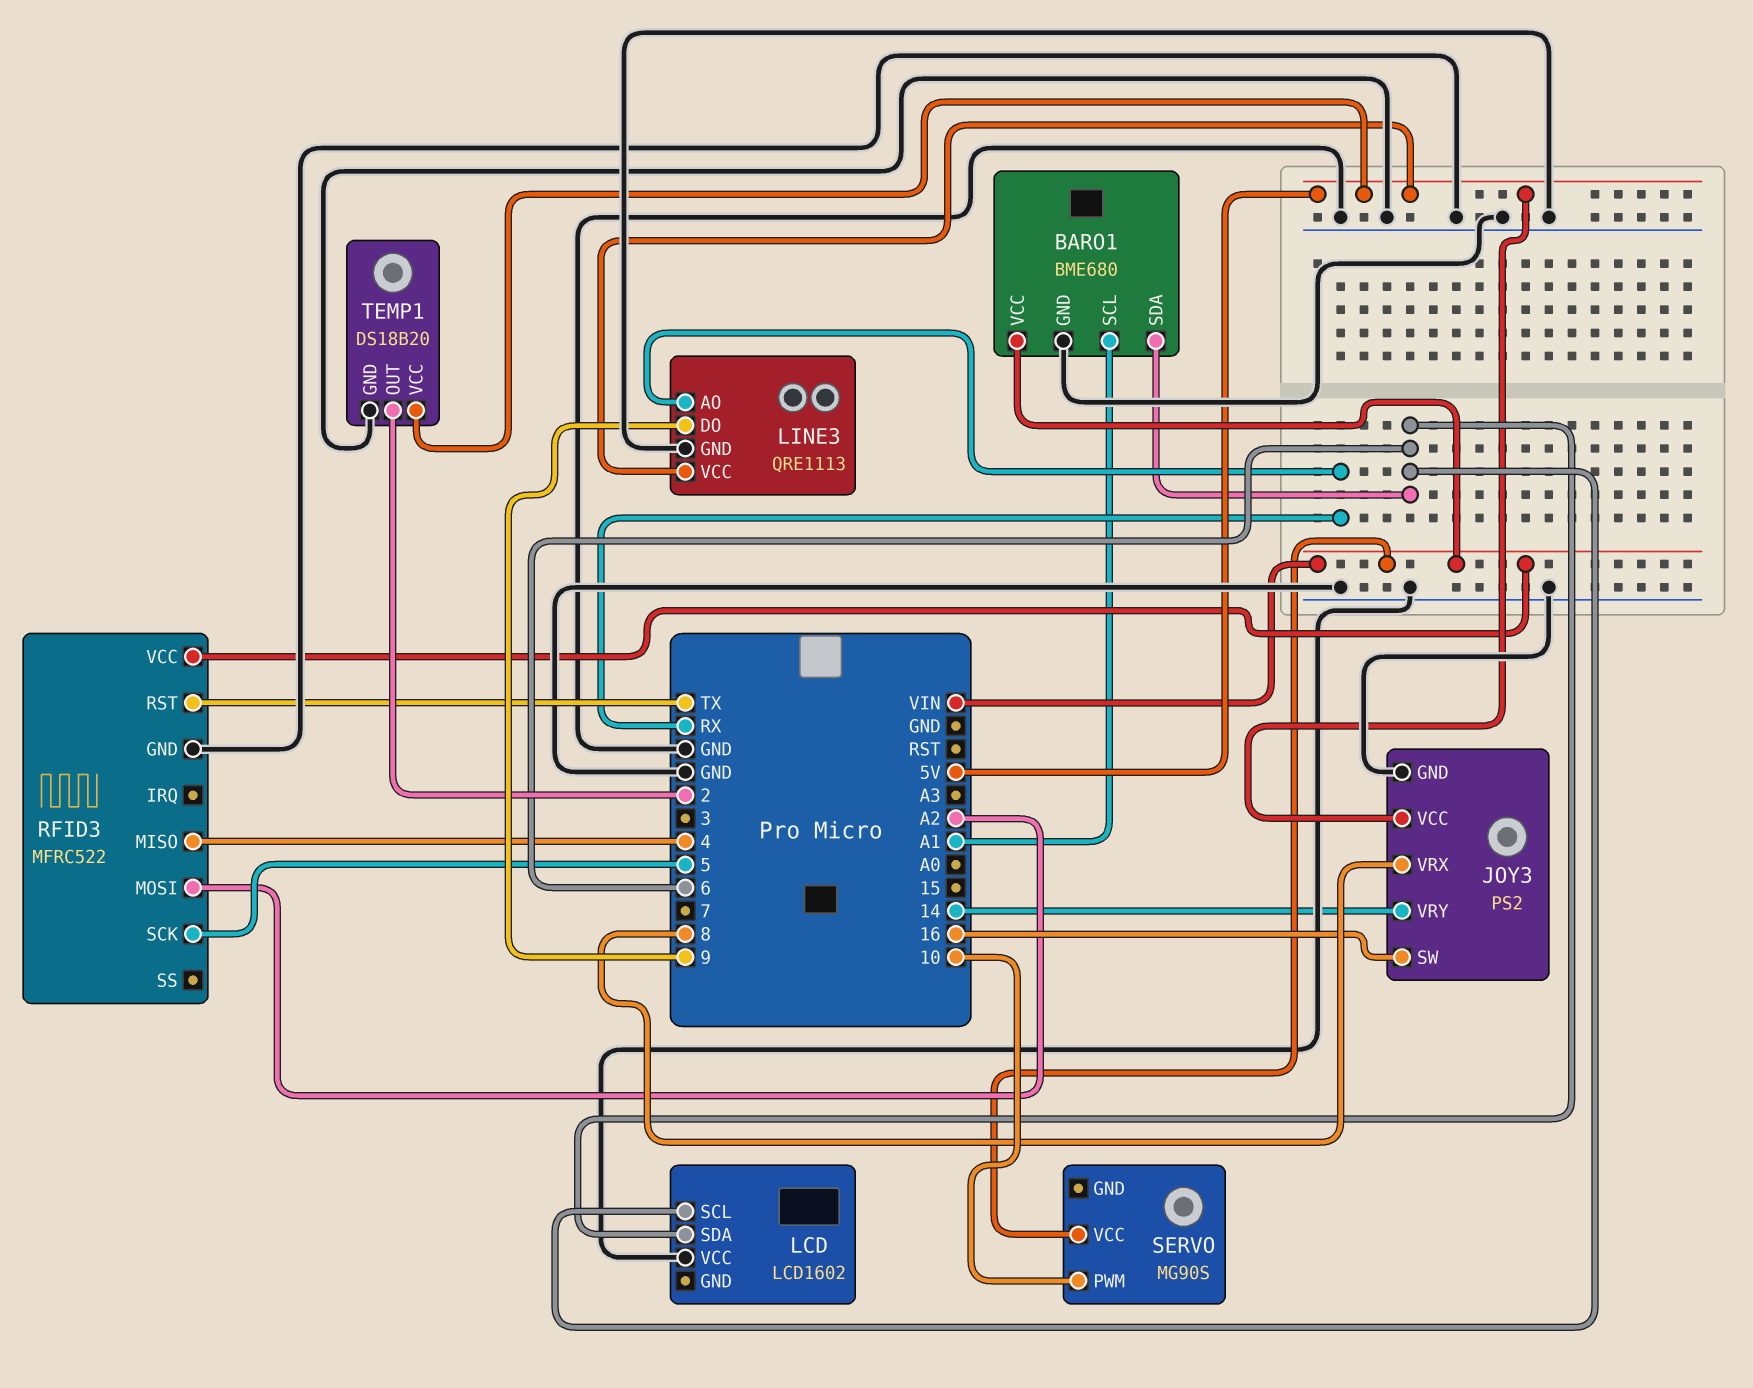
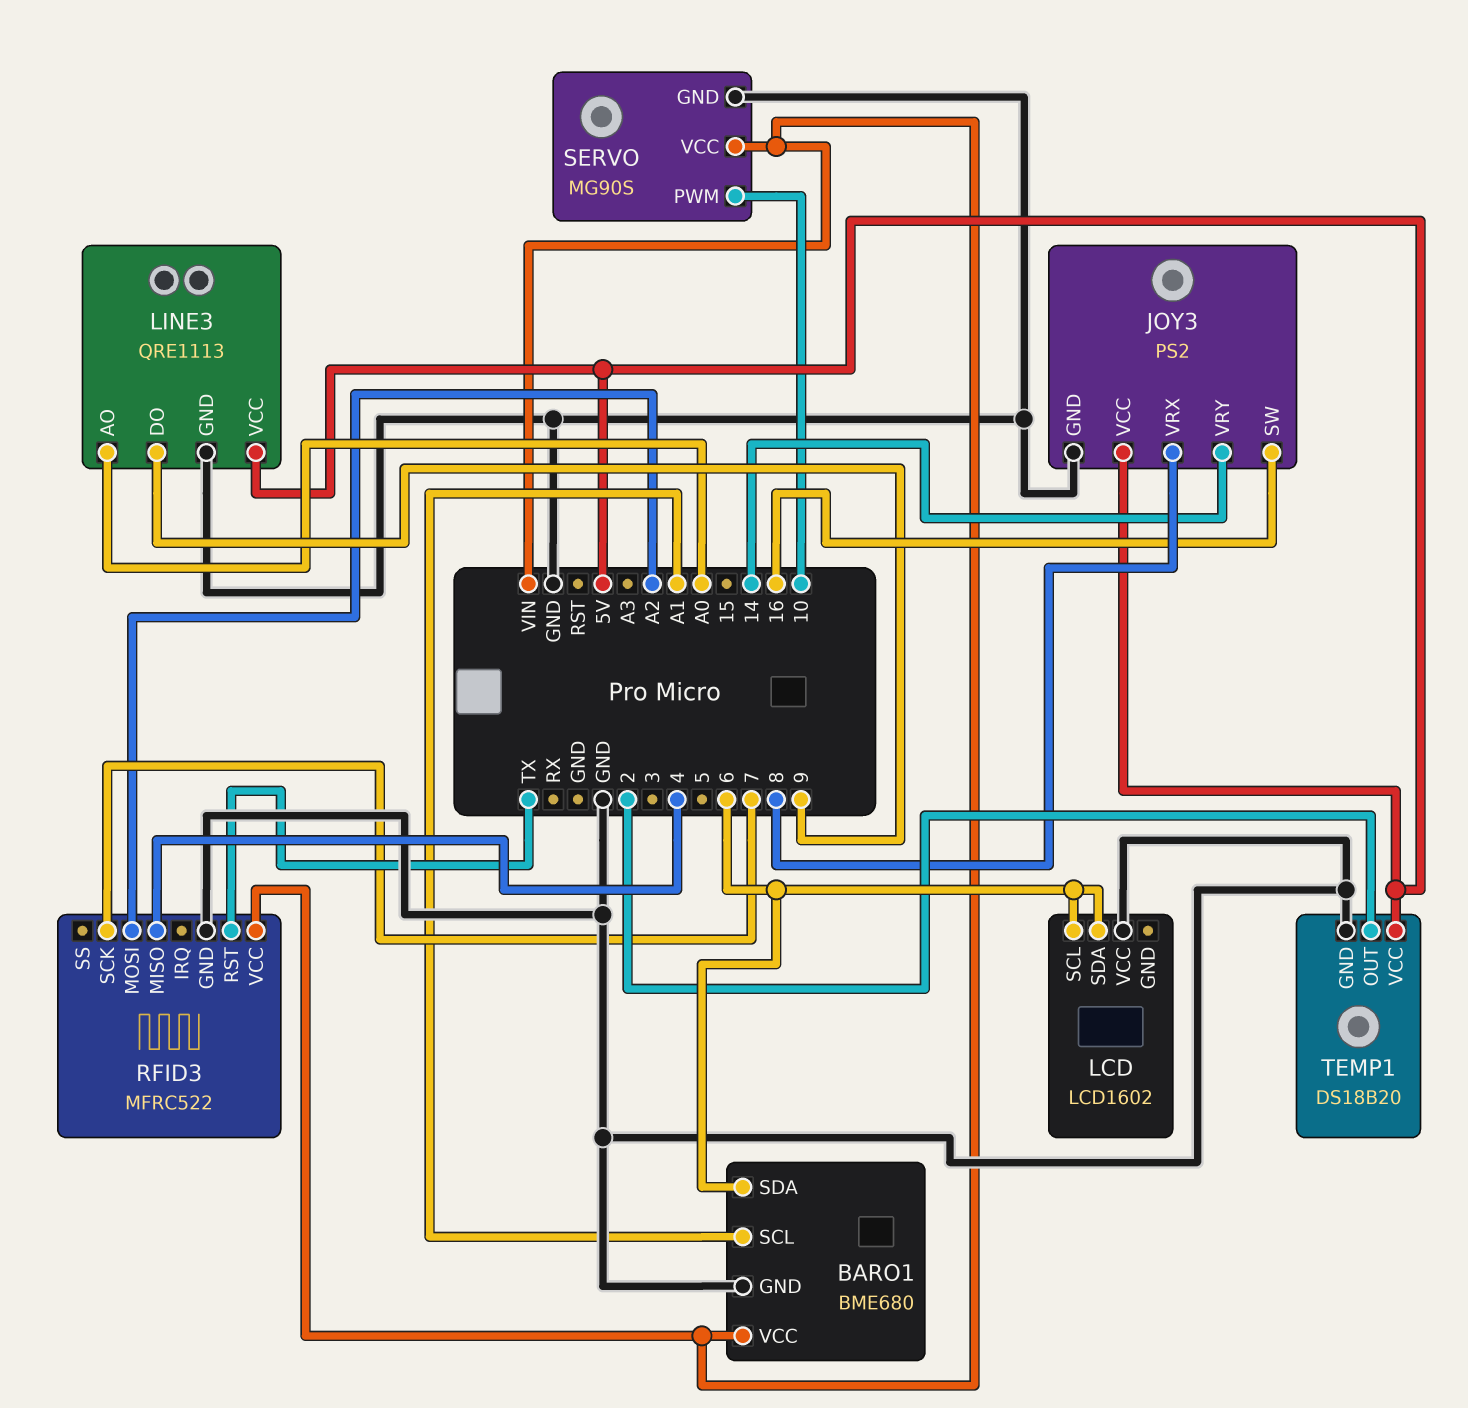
LINE3 pin AO: RX -> A0
RFID3 pin SCK: 5 -> 7
SERVO pin GND: none -> GND

